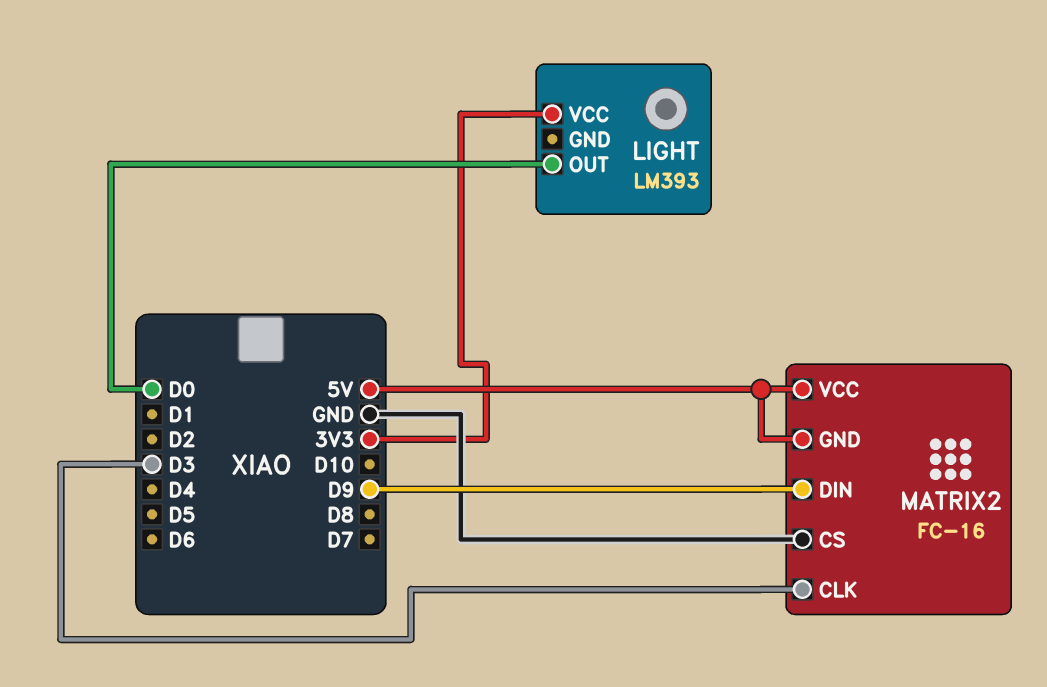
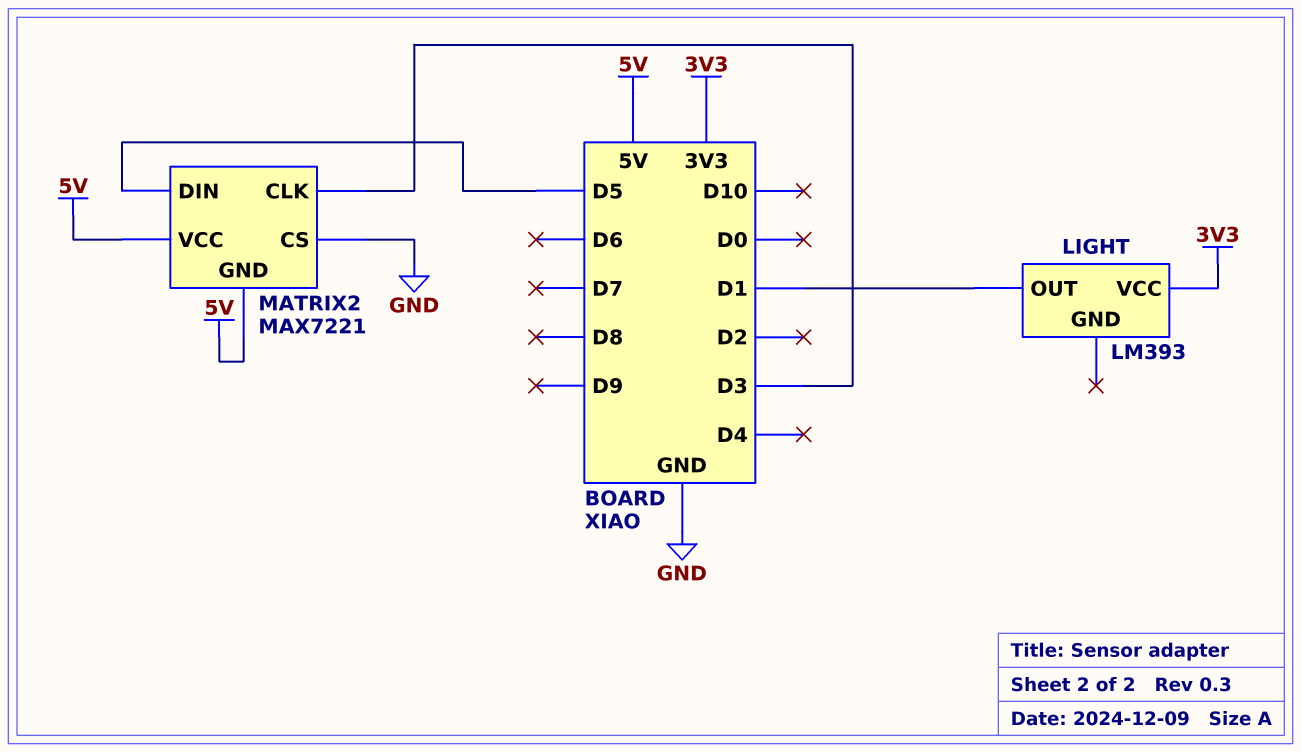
LIGHT pin OUT: D0 -> D1
MATRIX2: FC-16 -> MAX7221
MATRIX2 pin DIN: D9 -> D5

